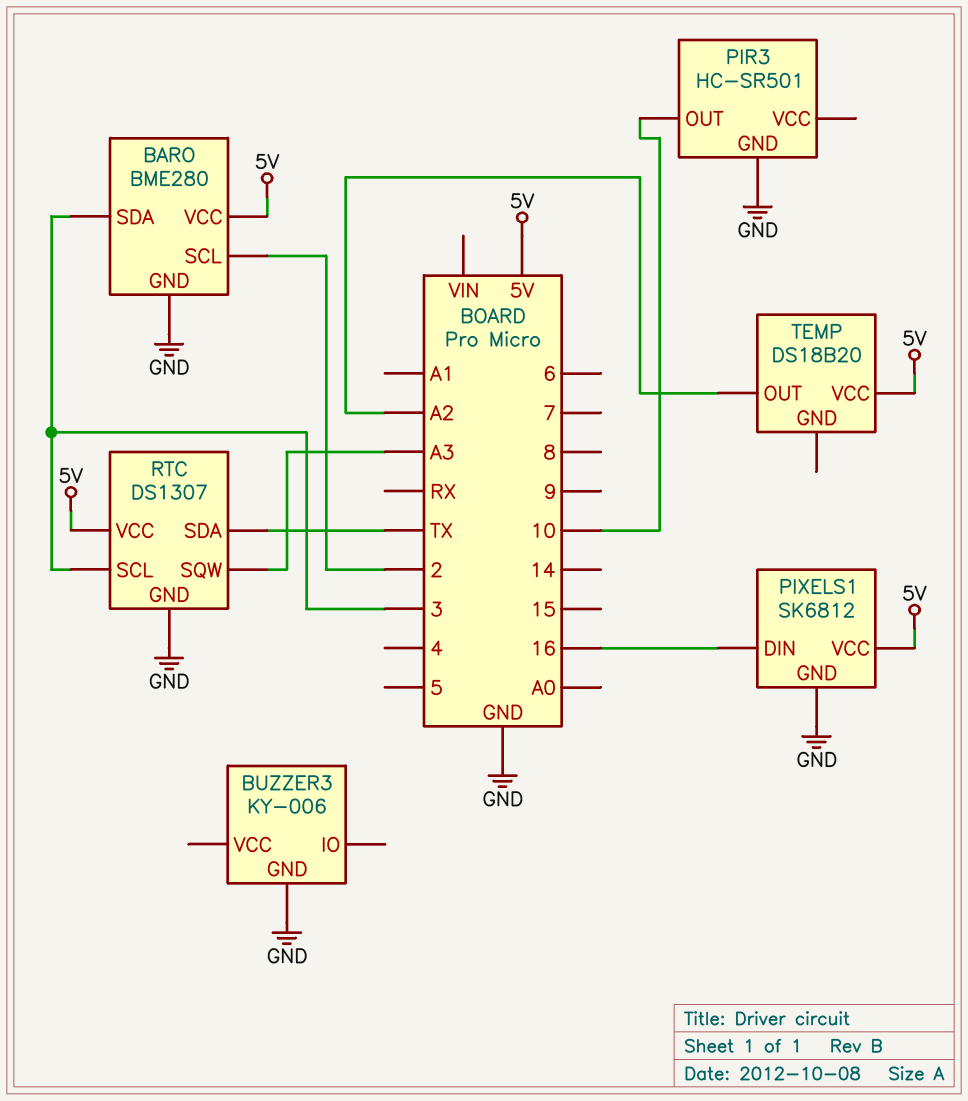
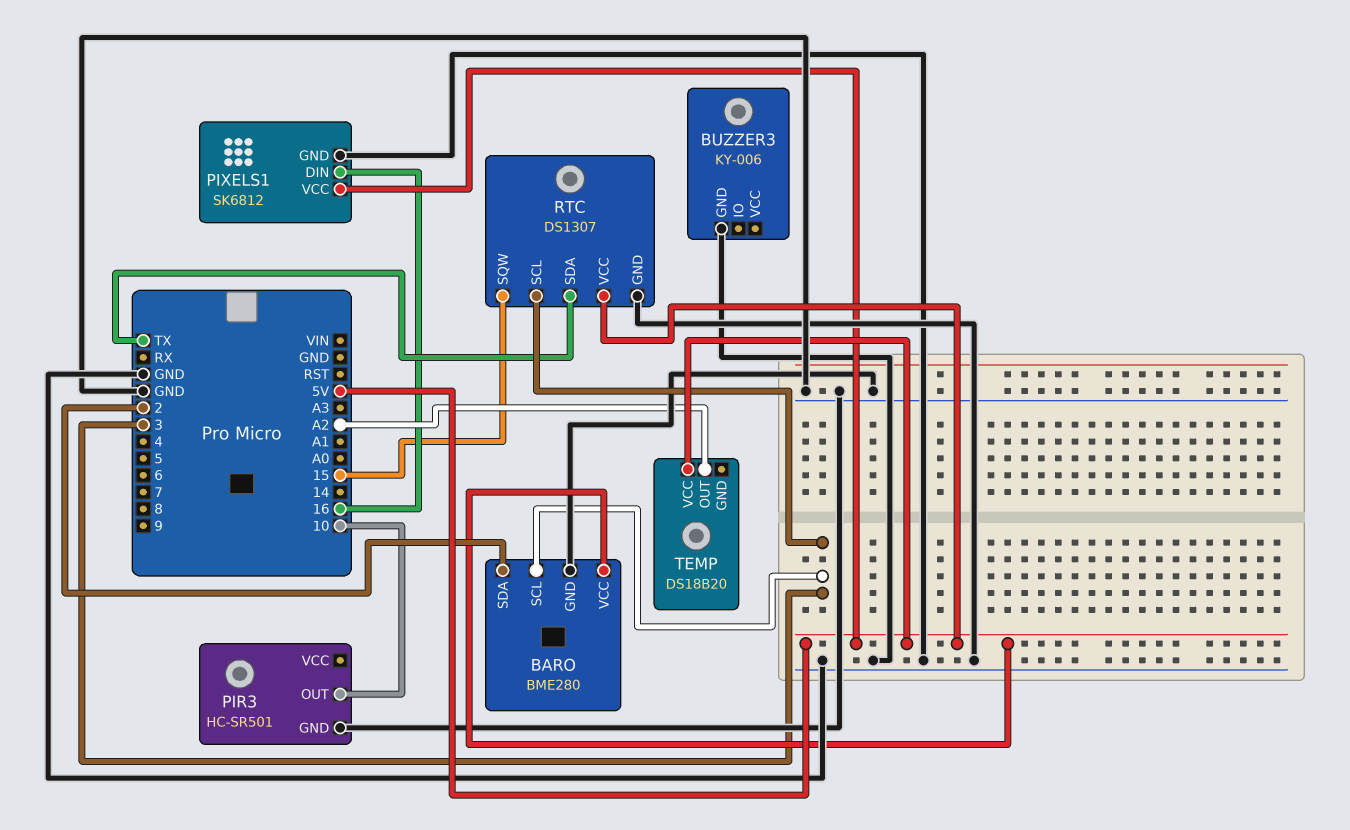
BARO pin SCL: 2 -> 3
BARO pin SDA: 3 -> 2
RTC pin SQW: A3 -> 15

